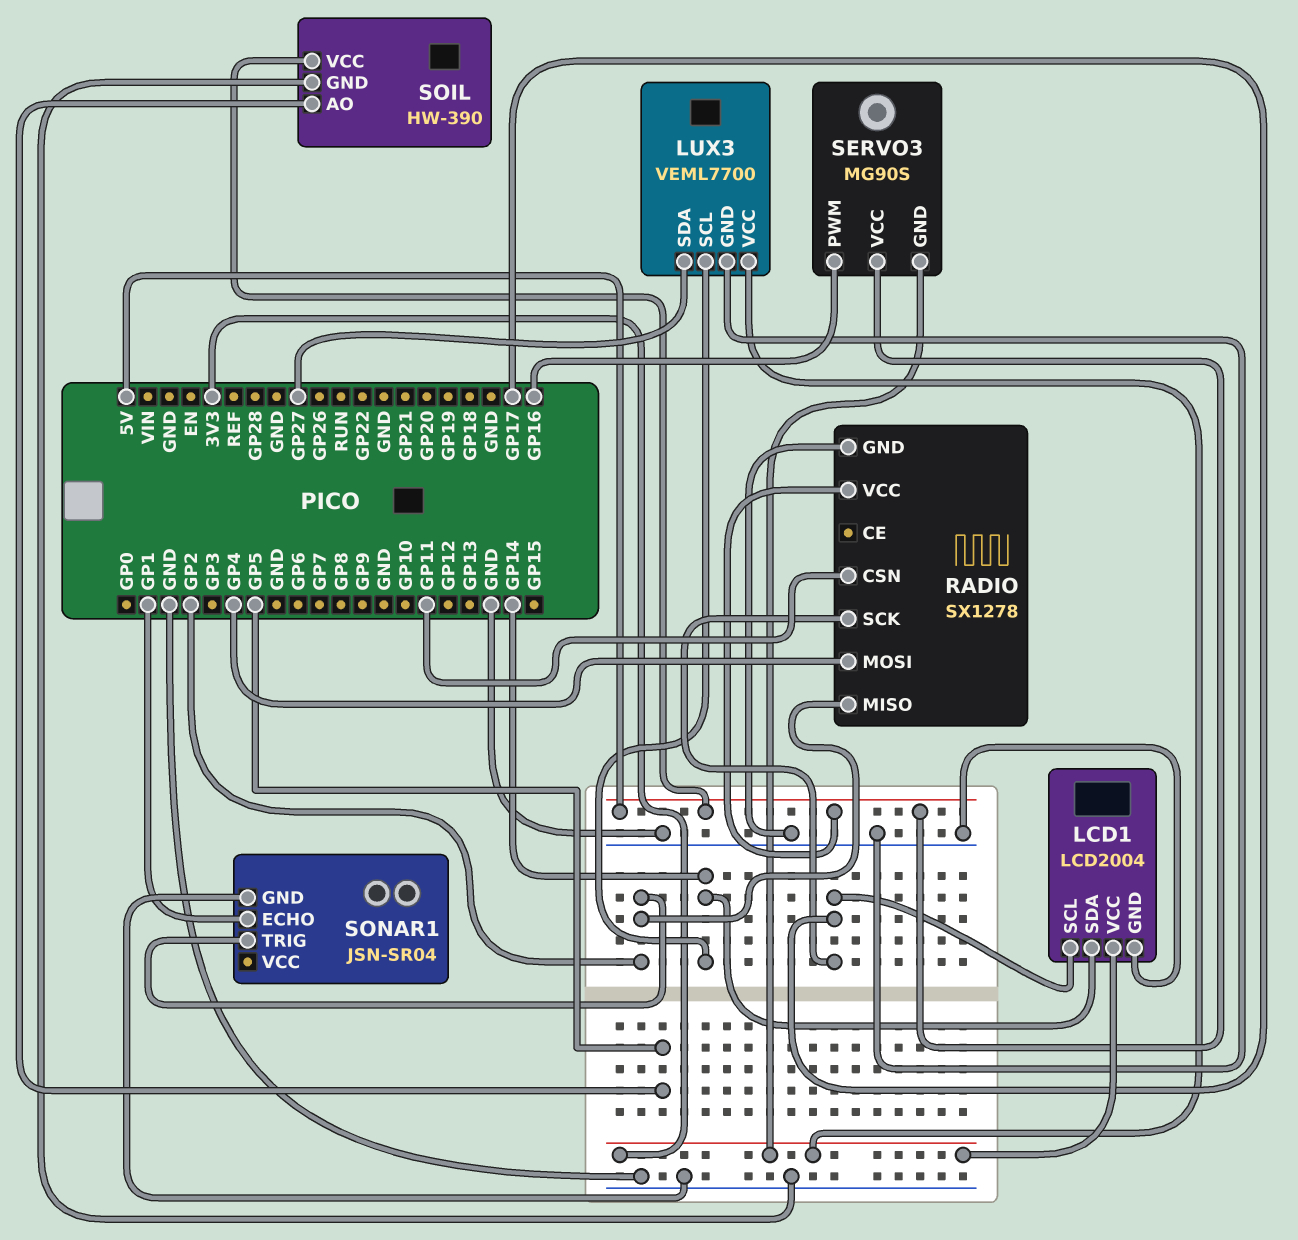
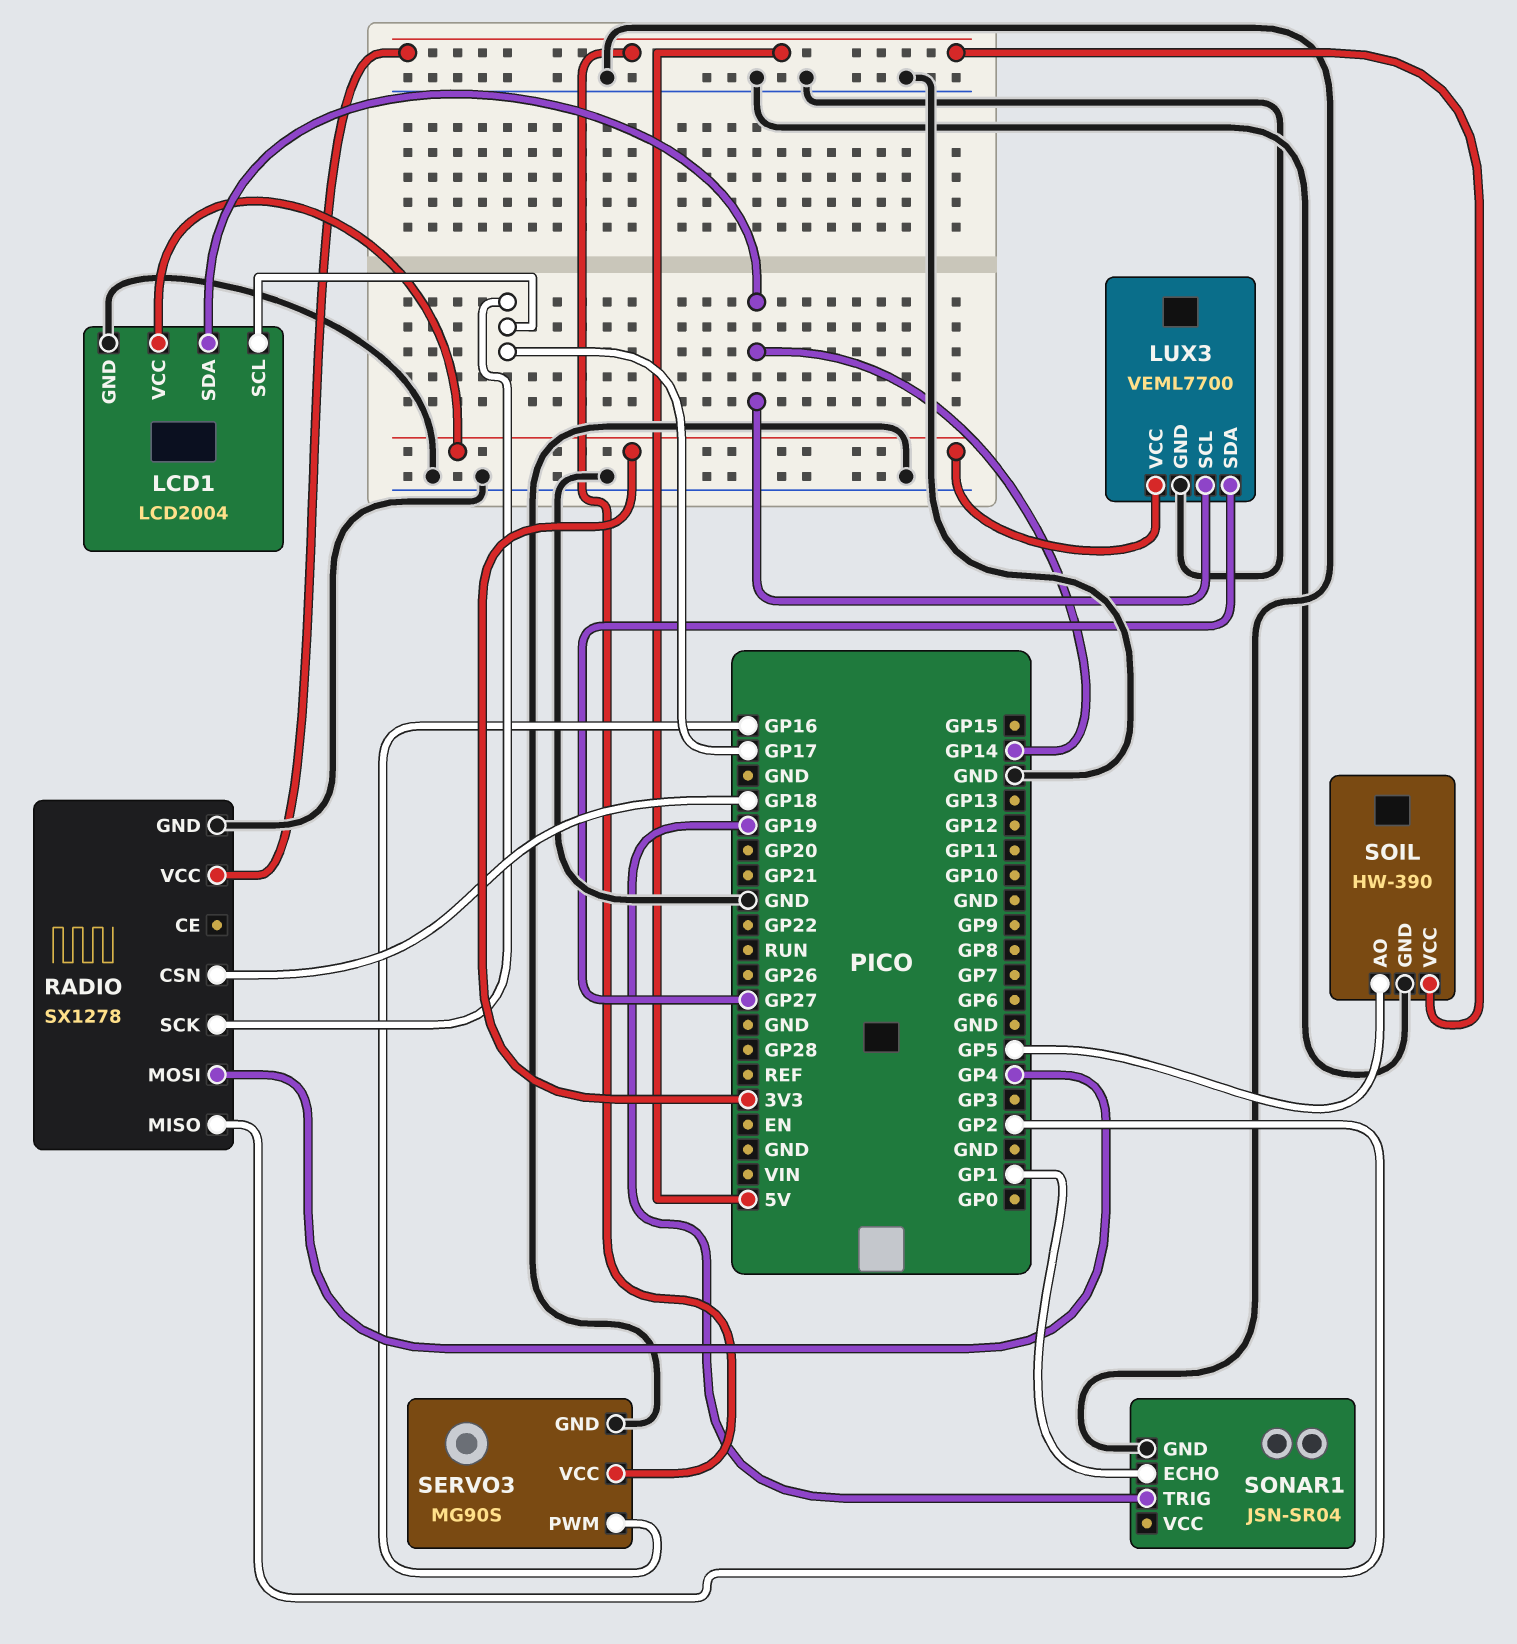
RADIO pin CSN: GP11 -> GP18
SERVO3 pin GND: 3V3 -> GND
SONAR1 pin TRIG: GP2 -> GP19

